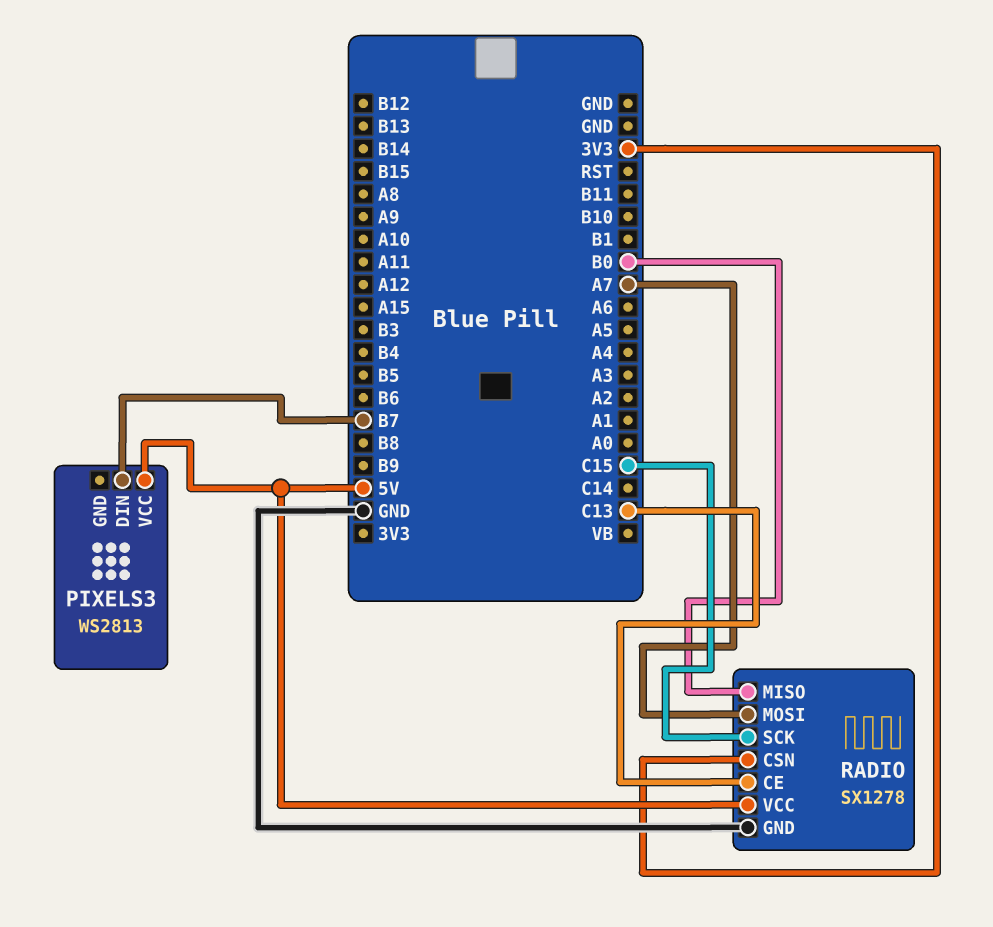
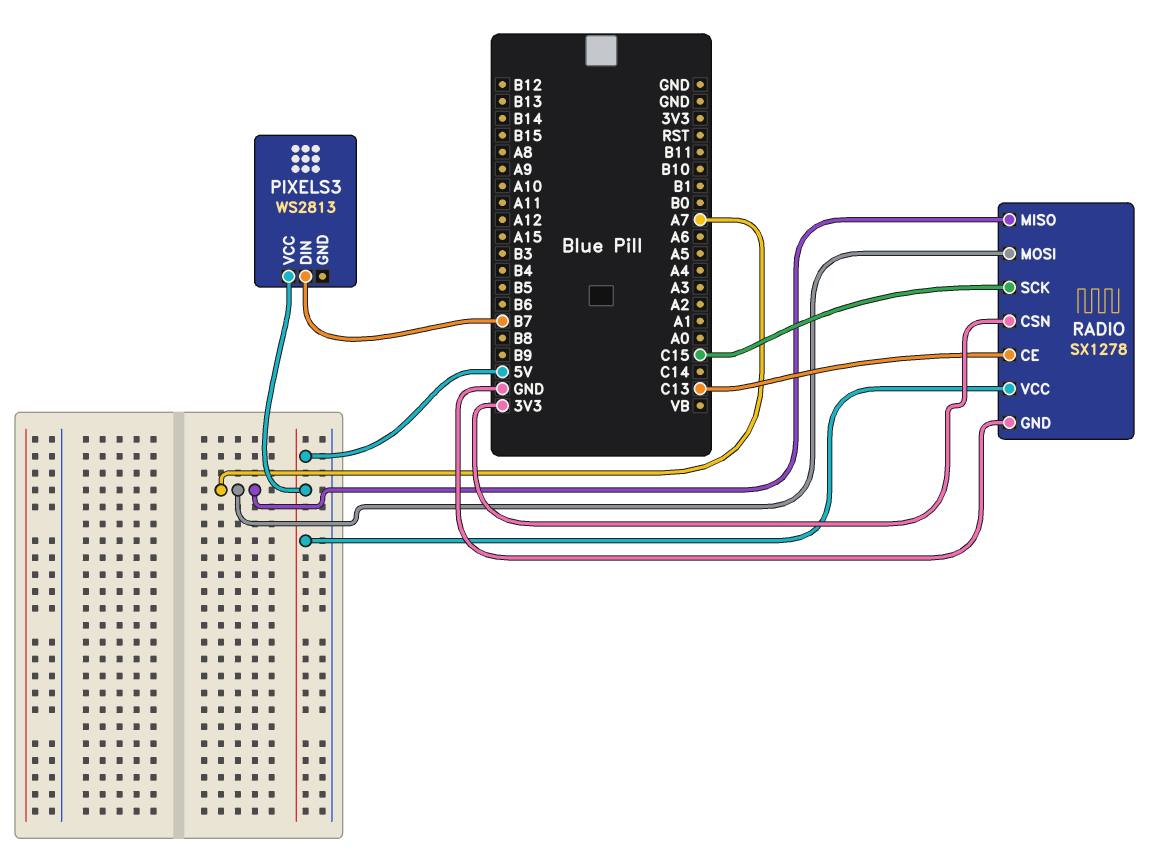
RADIO pin MISO: B0 -> A7

